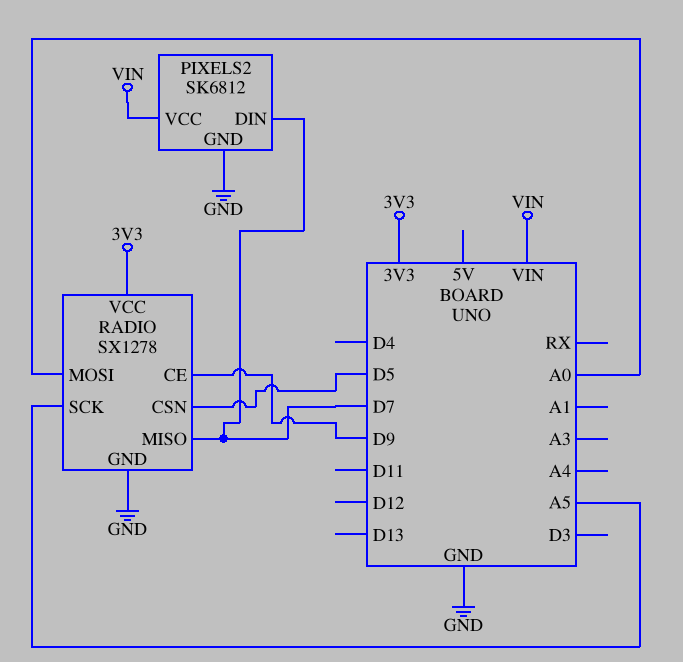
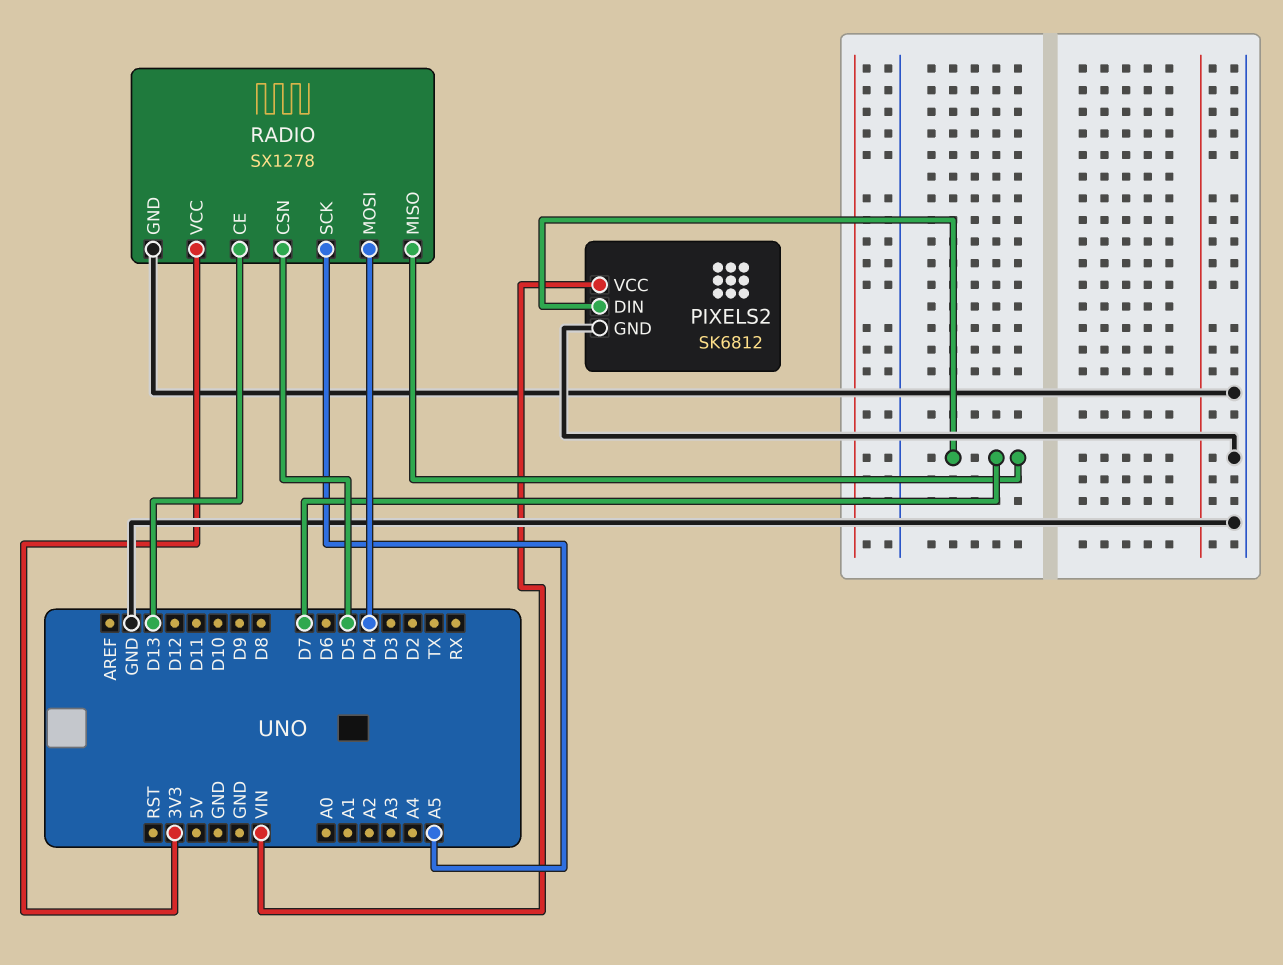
RADIO pin CE: D9 -> D13
RADIO pin MOSI: A0 -> D4

